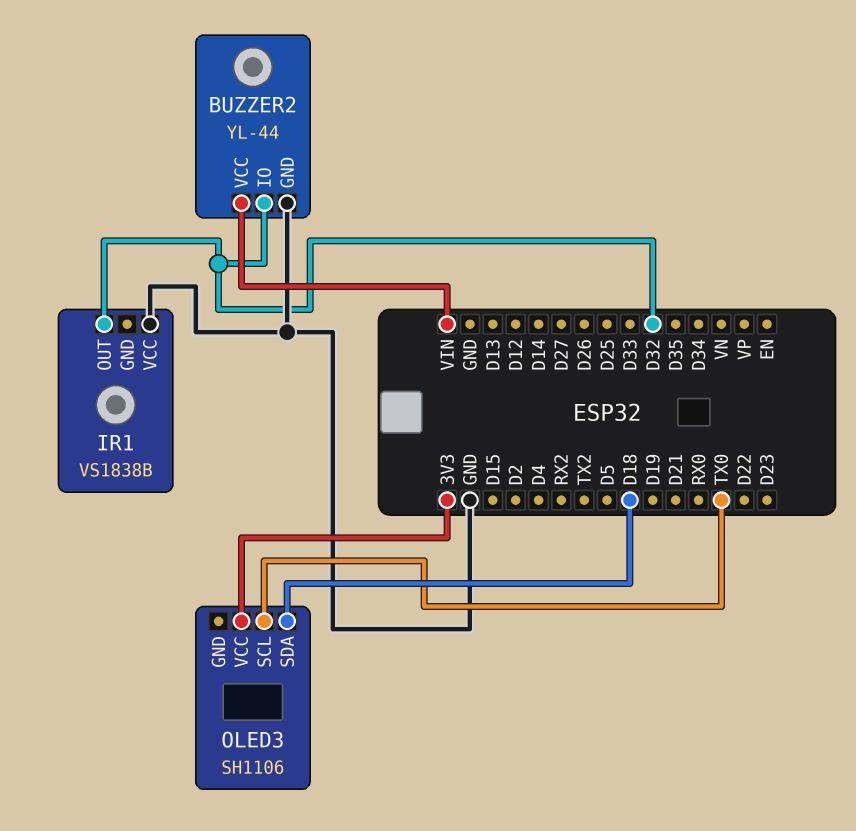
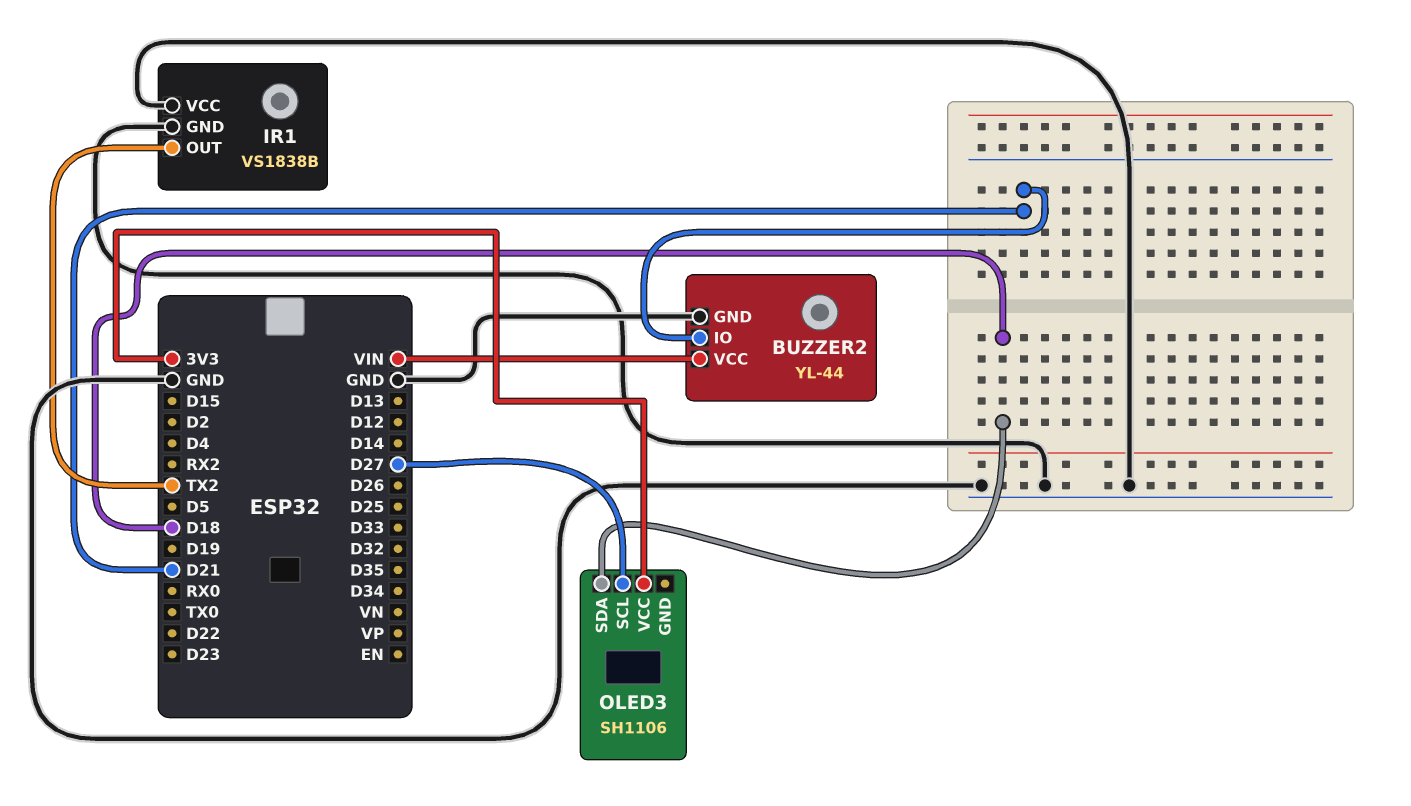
BUZZER2 pin IO: D32 -> D21
IR1 pin GND: none -> GND
IR1 pin OUT: D32 -> TX2
OLED3 pin SCL: TX0 -> D27

